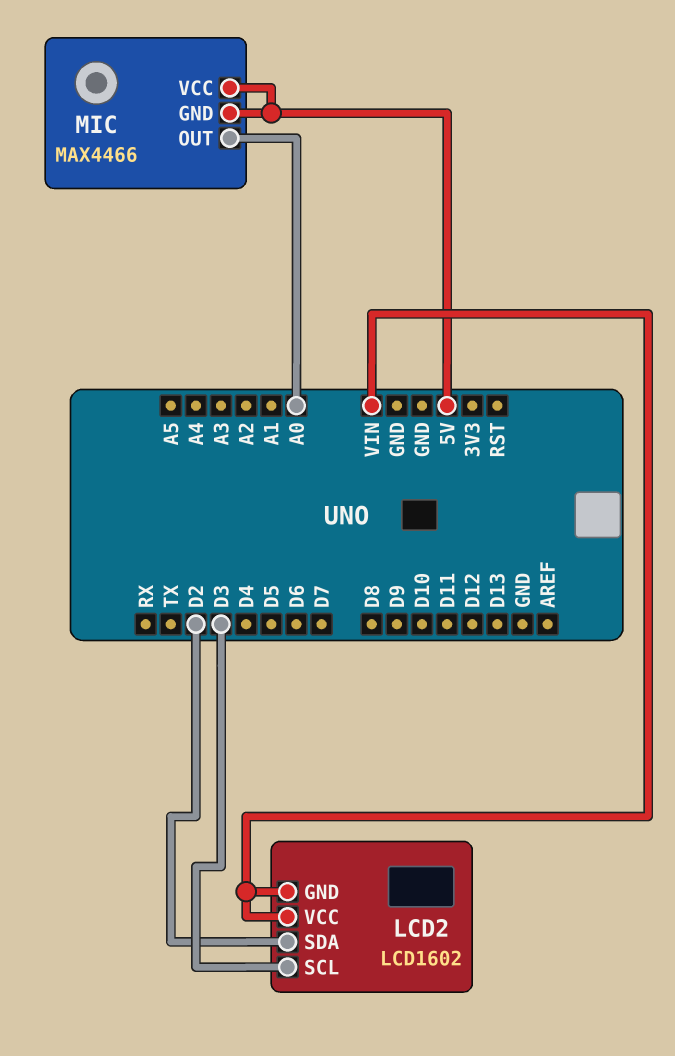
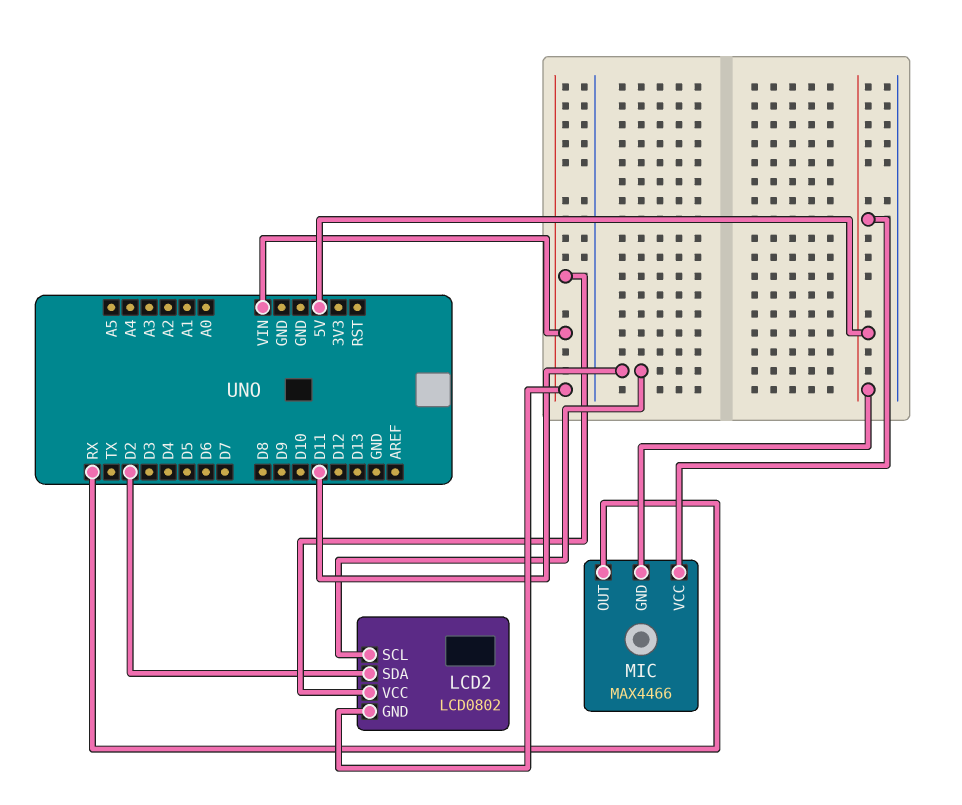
LCD2: LCD1602 -> LCD0802
LCD2 pin SCL: D3 -> D11
MIC pin OUT: A0 -> RX

